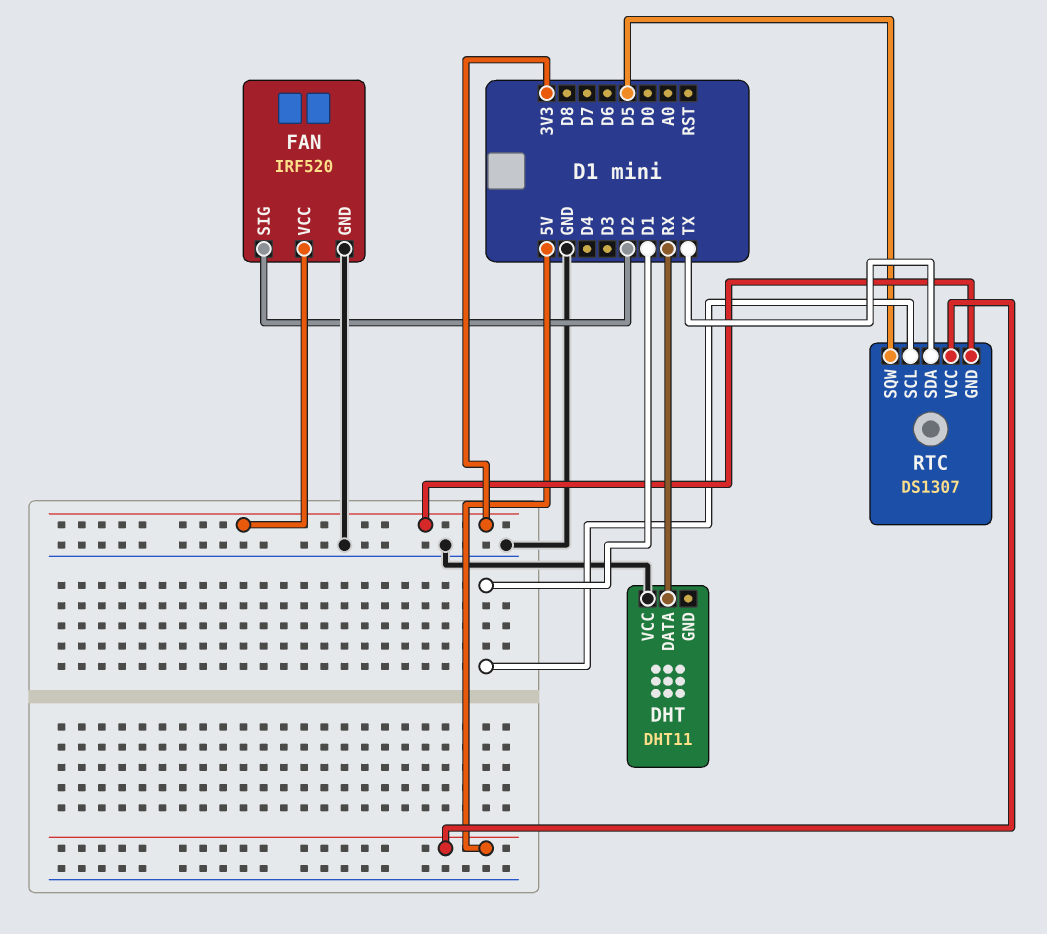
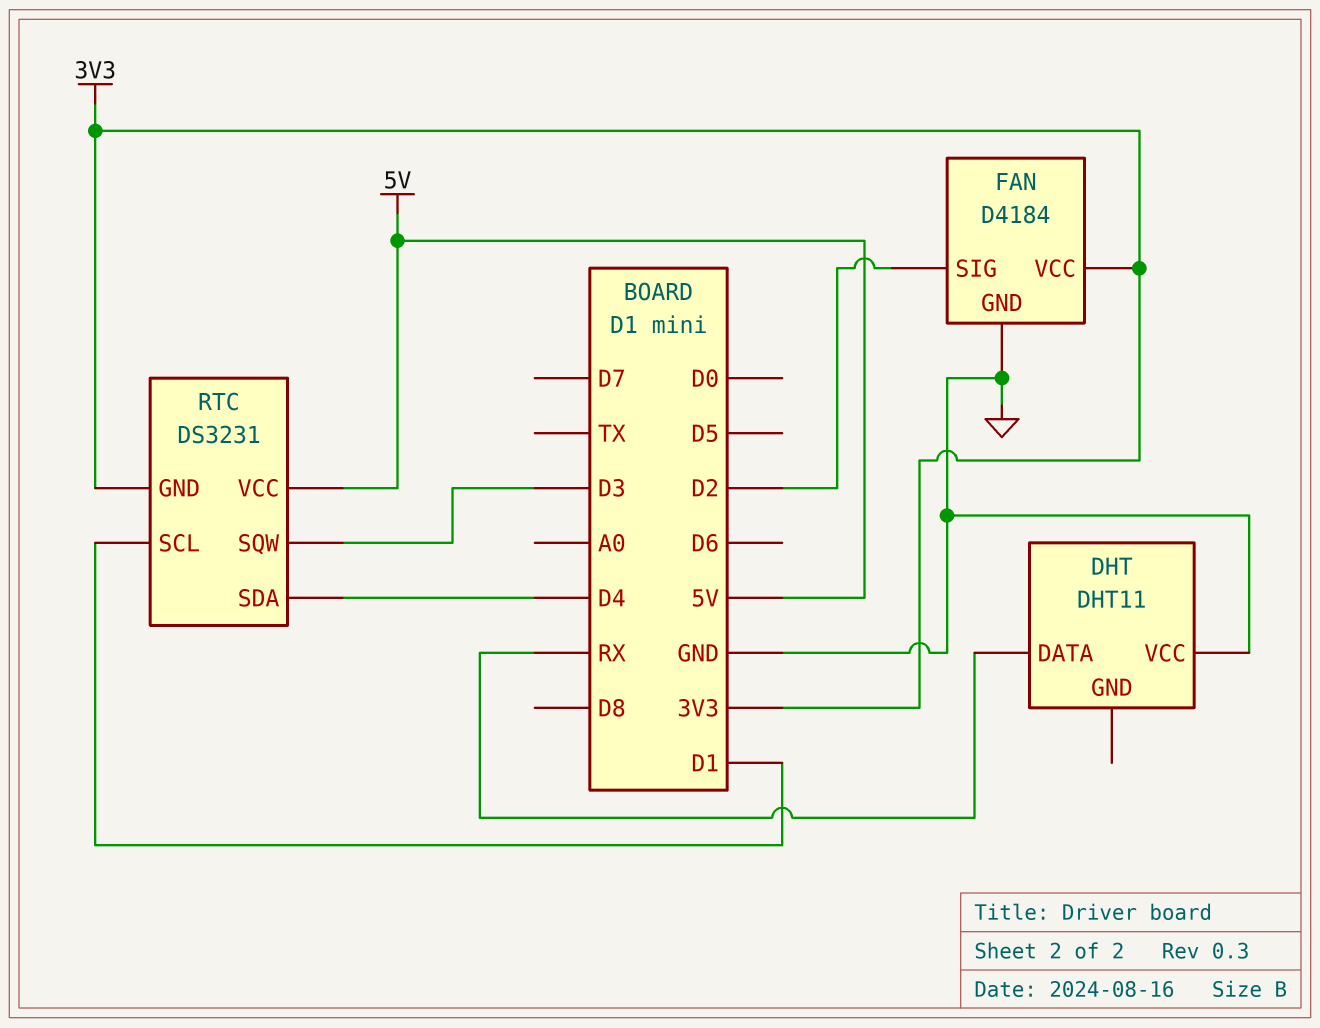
FAN: IRF520 -> D4184
RTC: DS1307 -> DS3231
RTC pin SDA: TX -> D4
RTC pin SQW: D5 -> D3

